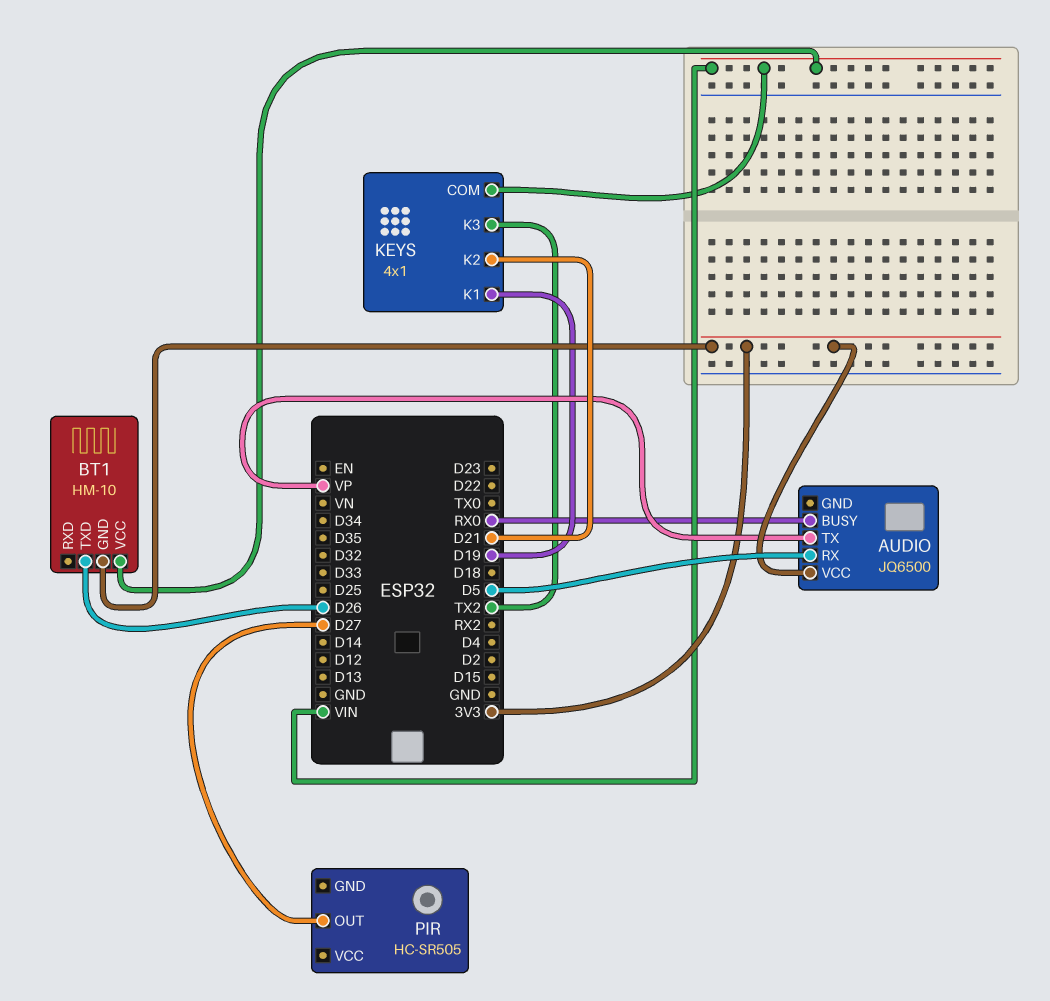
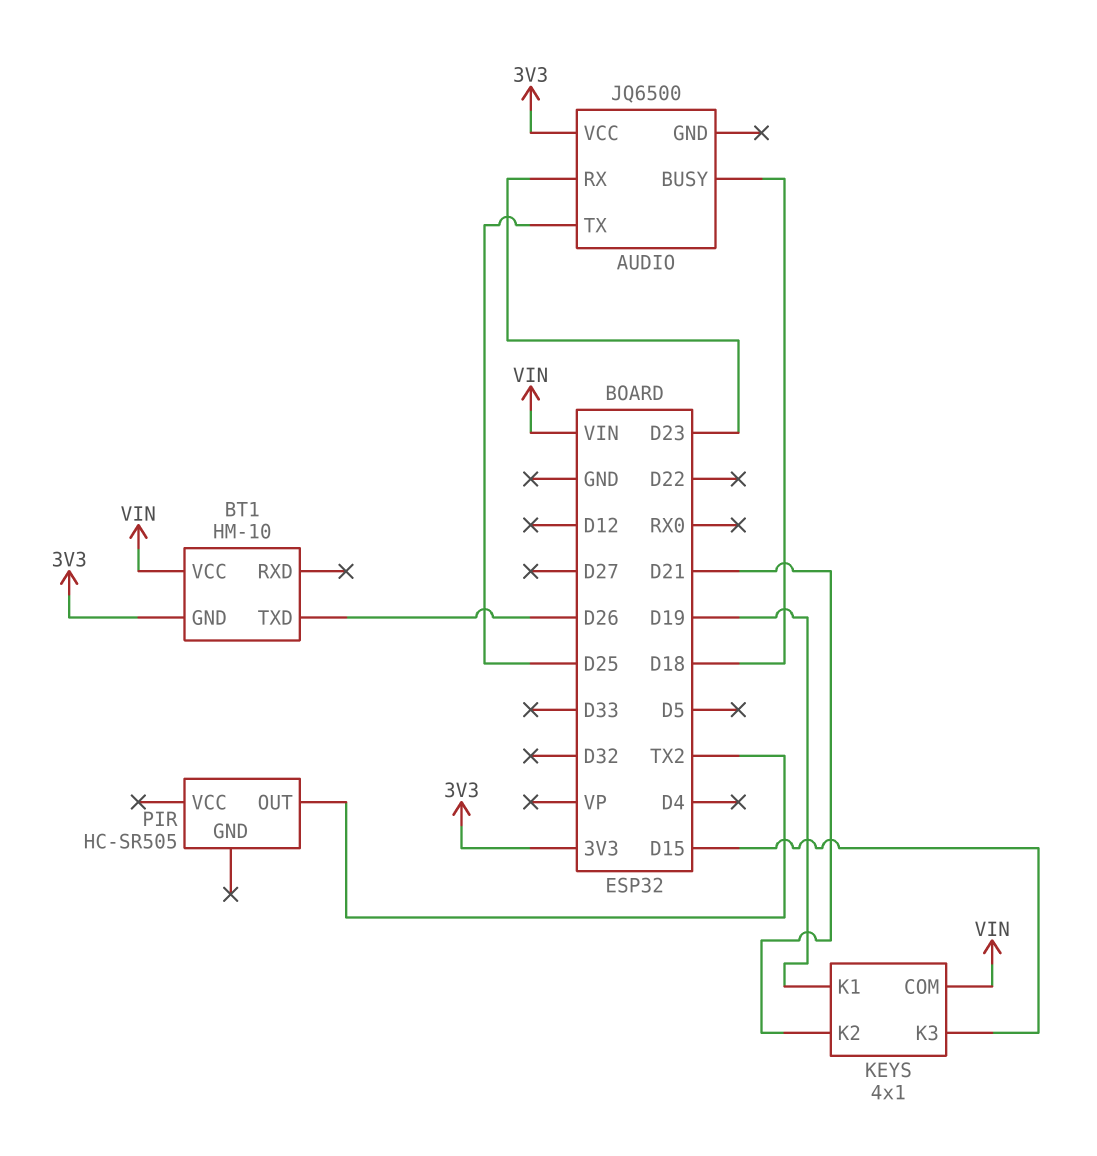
AUDIO pin BUSY: RX0 -> D18
AUDIO pin RX: D5 -> D23
AUDIO pin TX: VP -> D25
KEYS pin K3: TX2 -> D15
PIR pin OUT: D27 -> TX2

